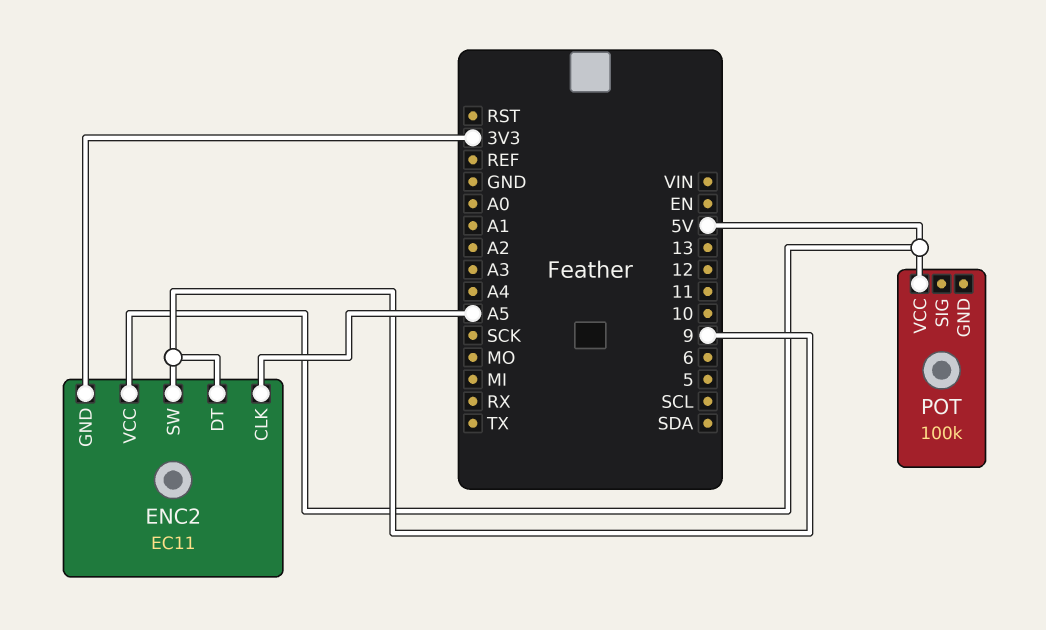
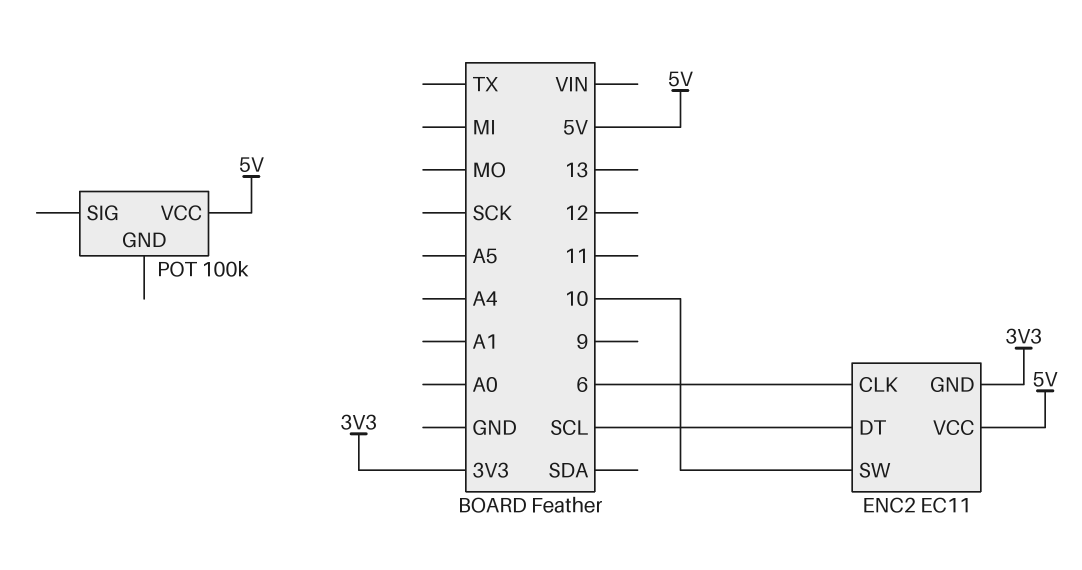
ENC2 pin CLK: A5 -> 6
ENC2 pin DT: 9 -> SCL
ENC2 pin SW: 9 -> 10

